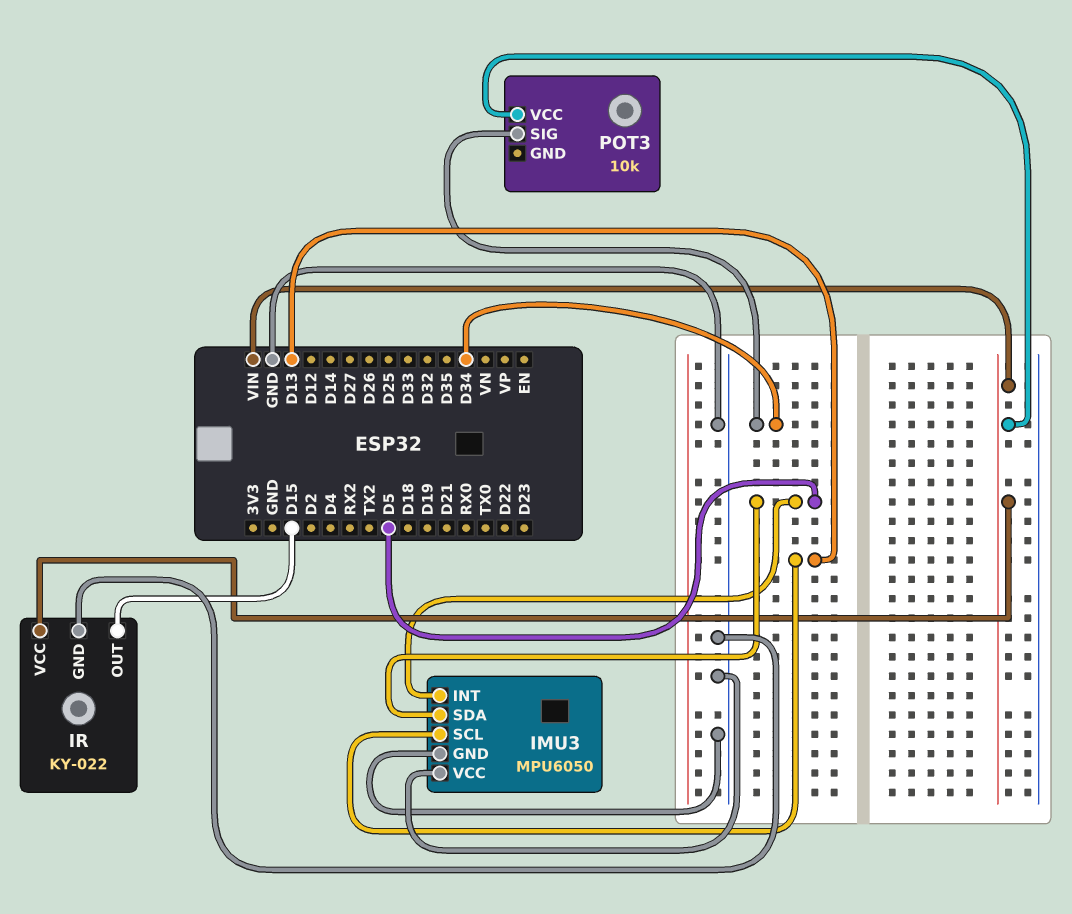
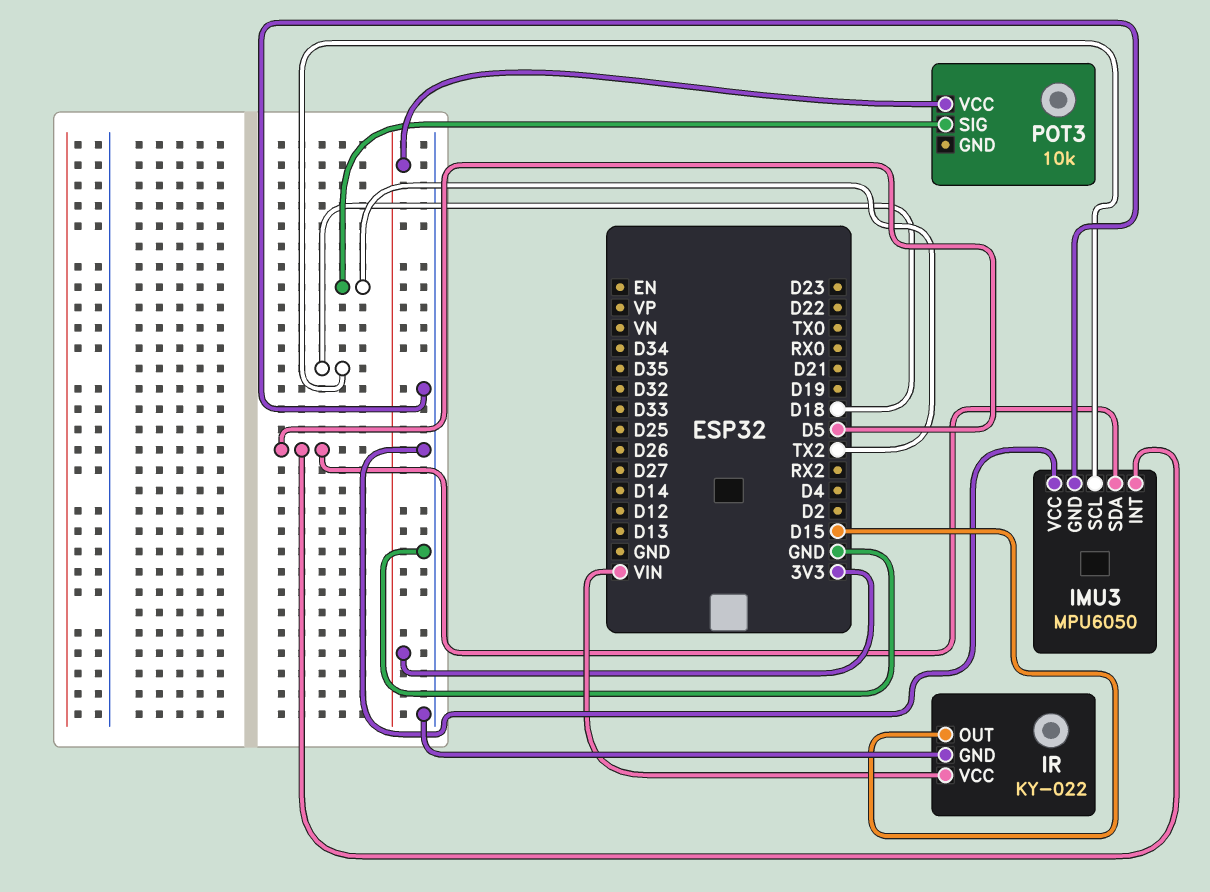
IMU3 pin SCL: D13 -> D18
POT3 pin SIG: D34 -> TX2
POT3 pin VCC: VIN -> 3V3

